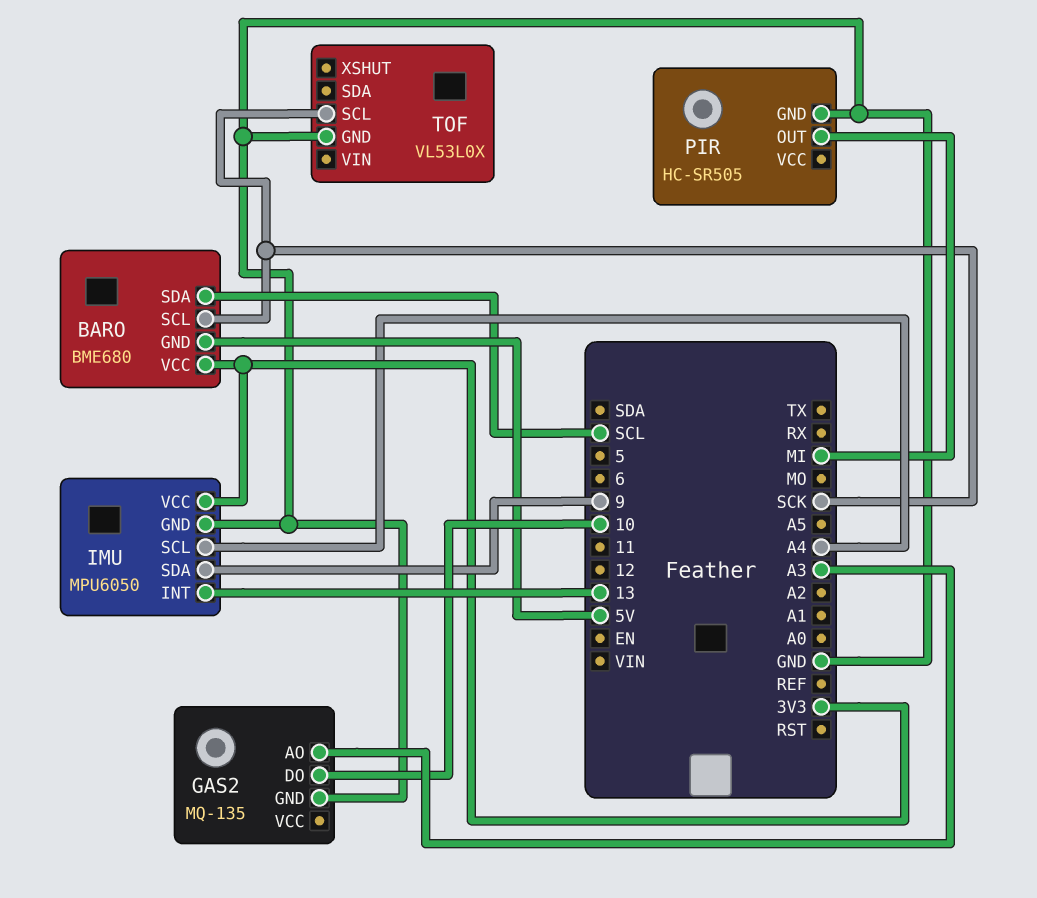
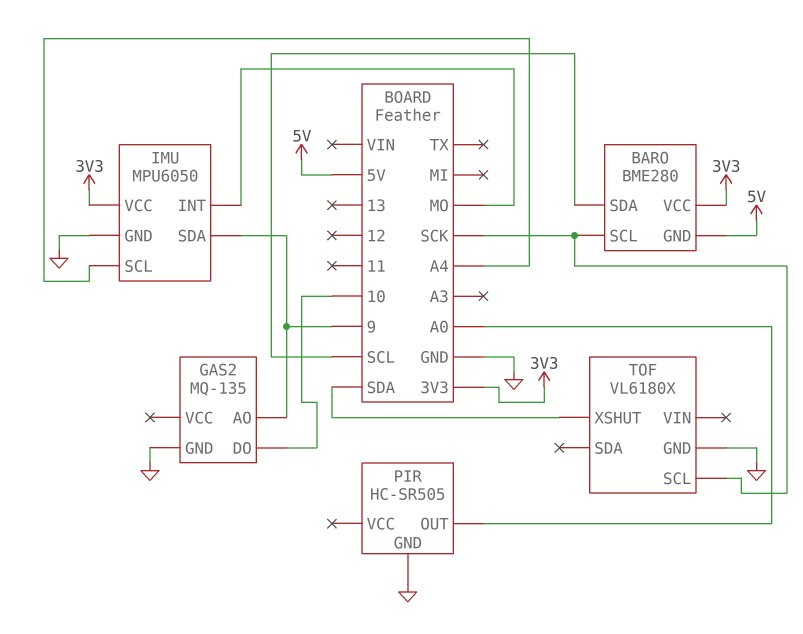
BARO: BME680 -> BME280
GAS2 pin AO: A3 -> 9
IMU pin INT: 13 -> MO
PIR pin OUT: MI -> A0
TOF: VL53L0X -> VL6180X
TOF pin XSHUT: none -> SDA

